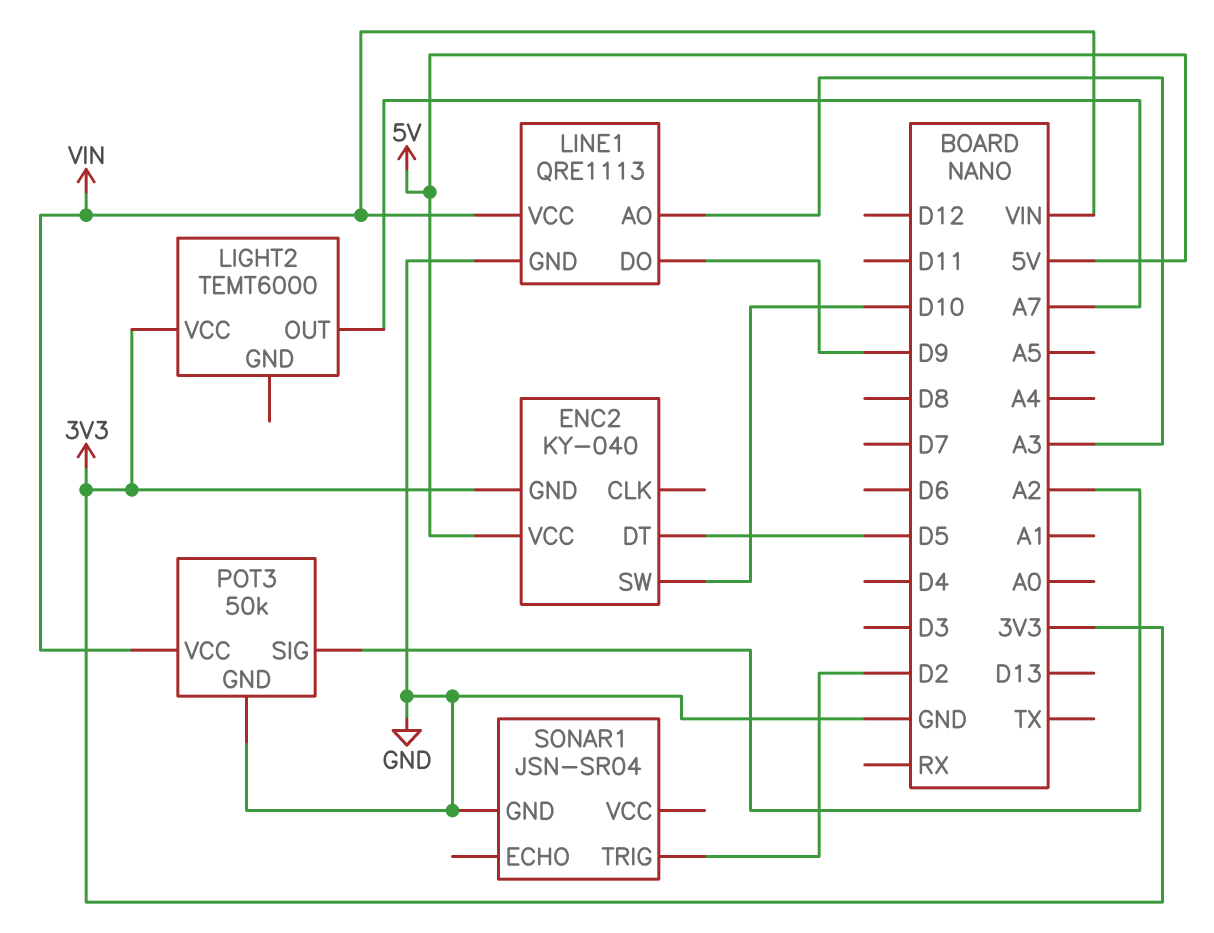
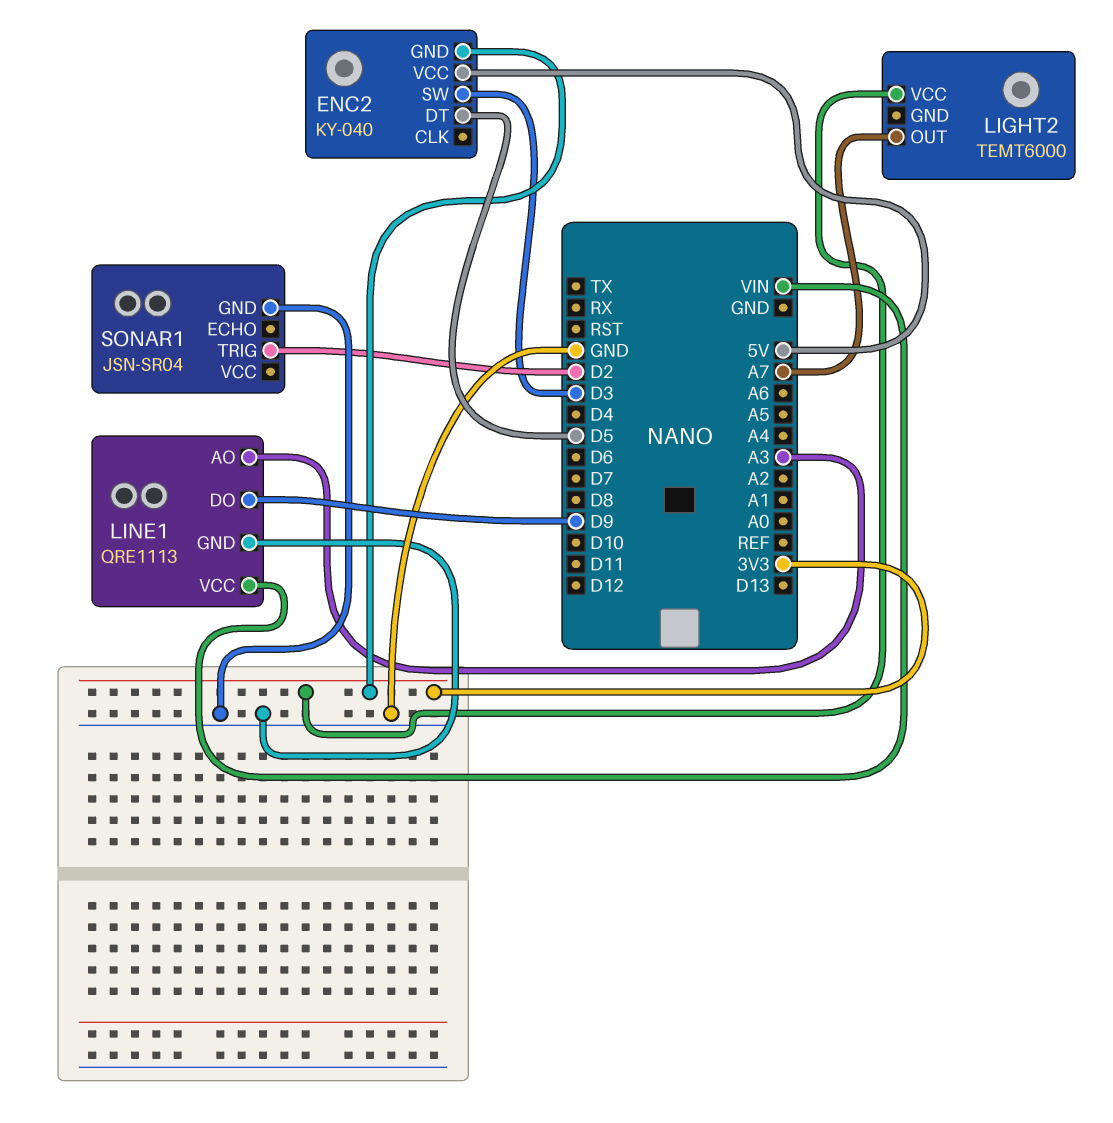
ENC2 pin SW: D10 -> D3
POT3: 50k -> none
POT3 pin GND: GND -> none
POT3 pin SIG: A2 -> none
POT3 pin VCC: VIN -> none

